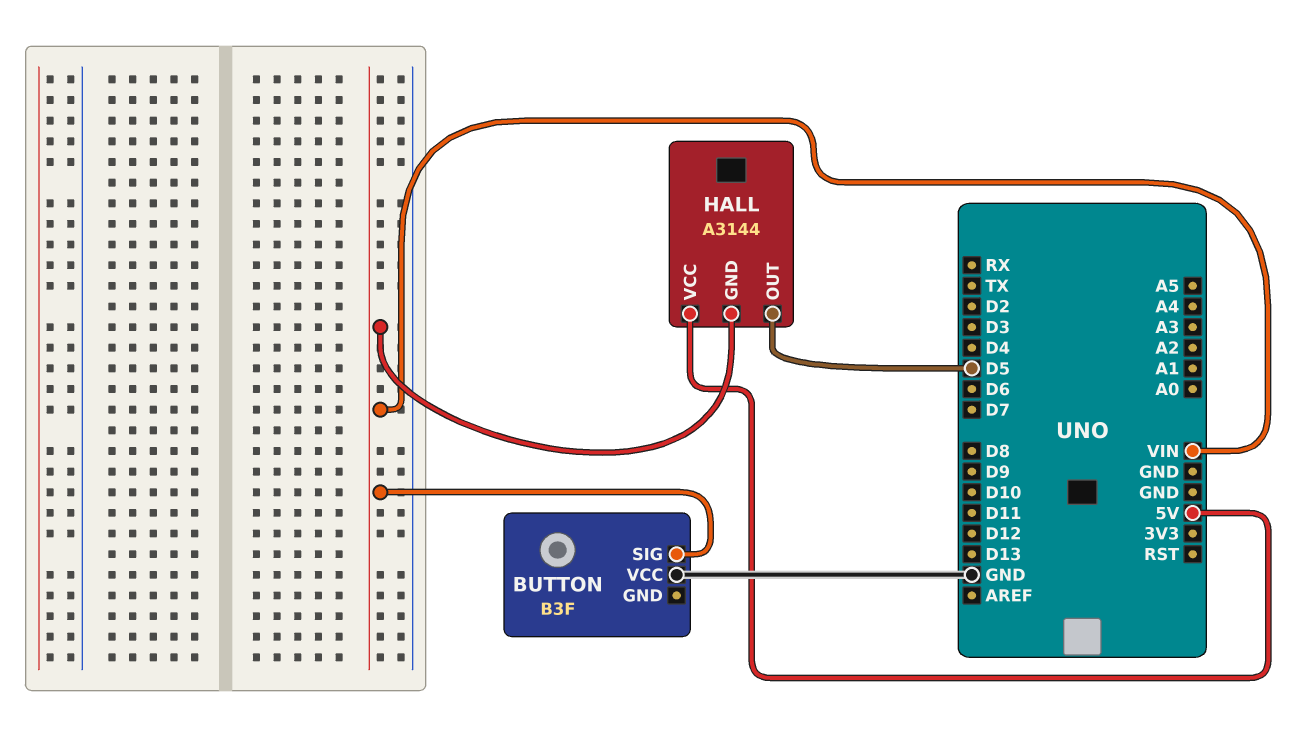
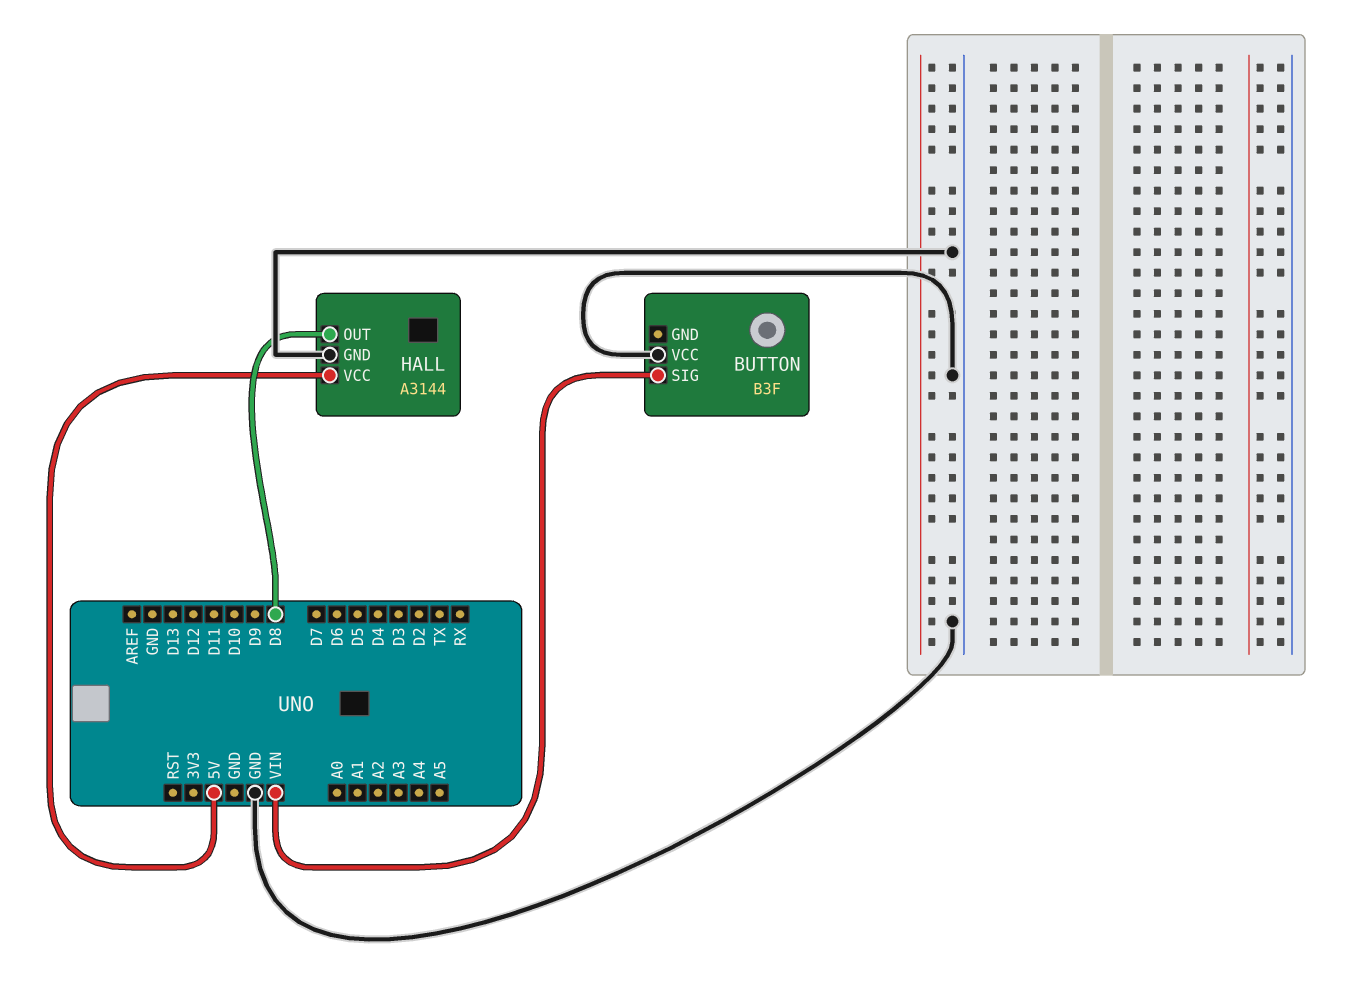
HALL pin GND: VIN -> GND
HALL pin OUT: D5 -> D8

